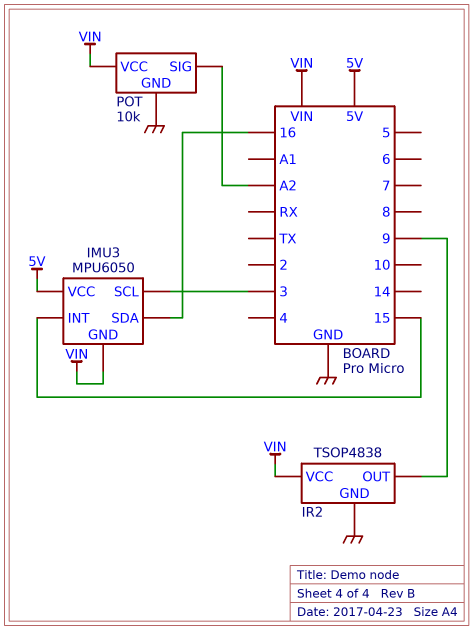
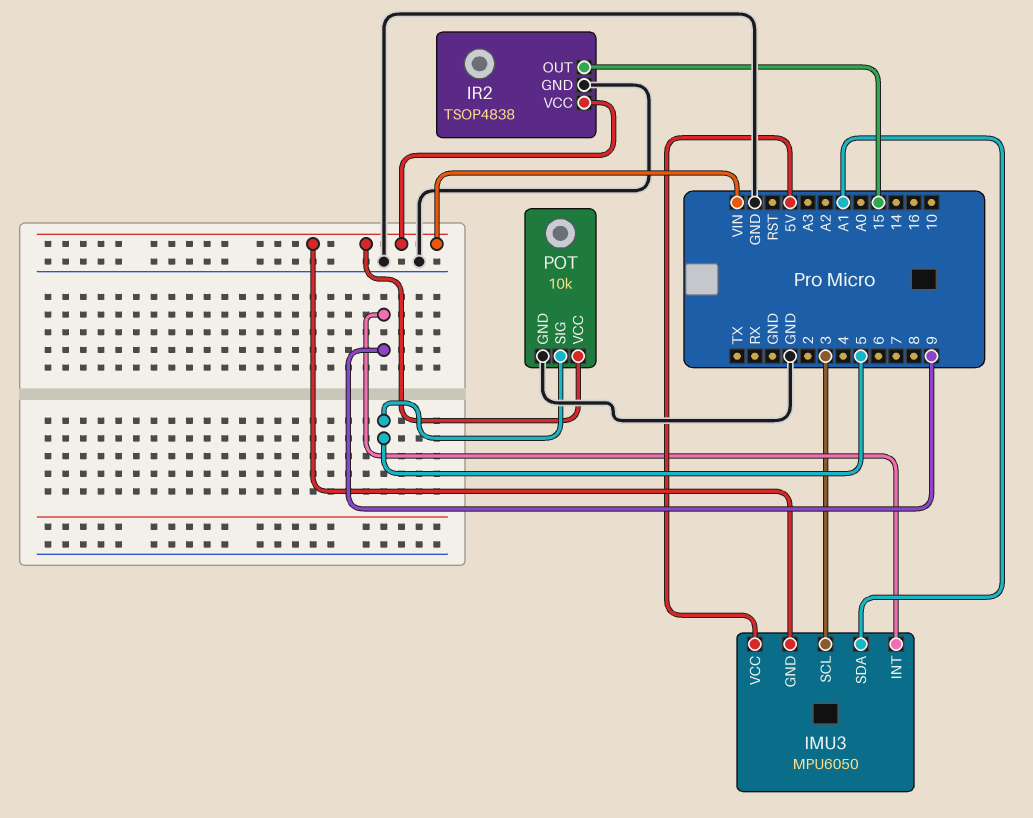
IMU3 pin INT: 15 -> 9
IMU3 pin SDA: 16 -> A1
IR2 pin OUT: 9 -> 15
POT pin SIG: A2 -> 5

